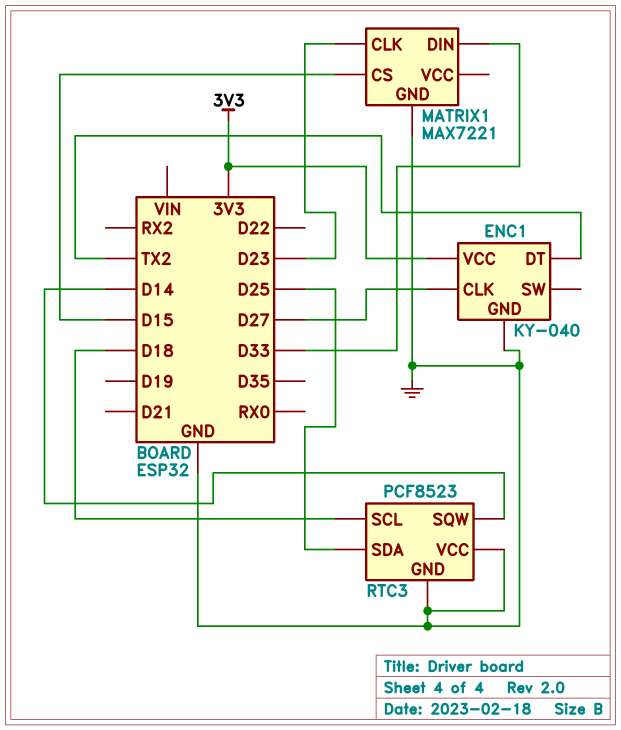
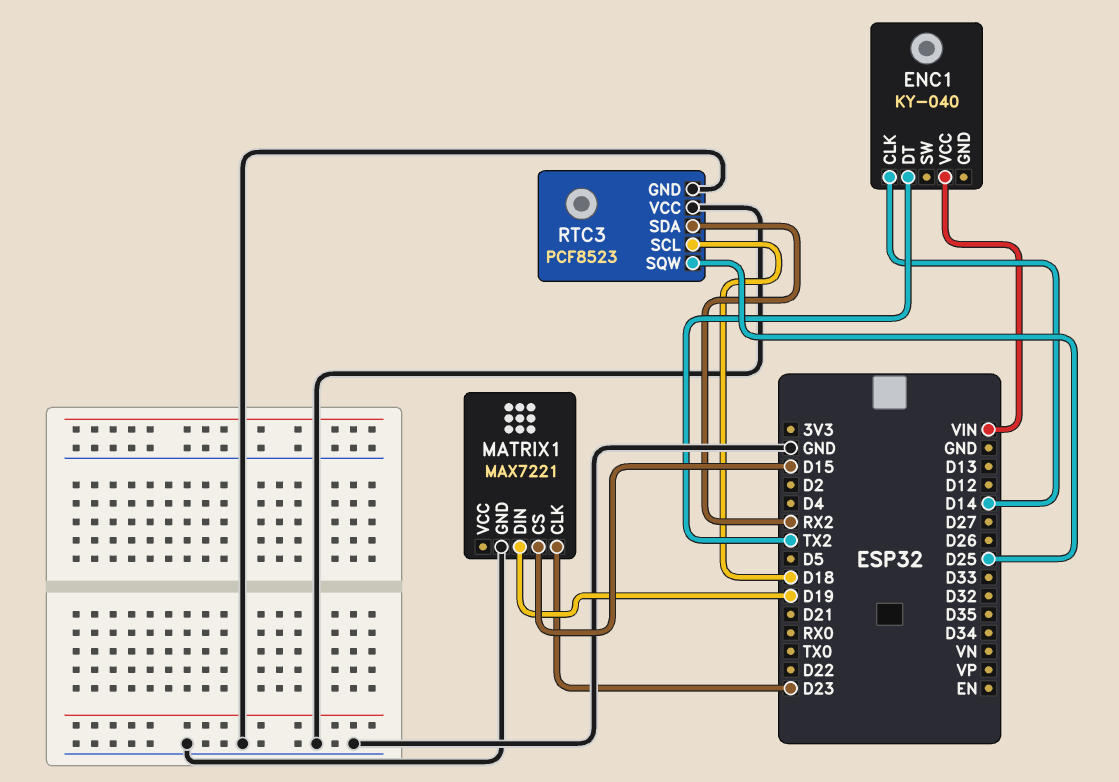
ENC1 pin CLK: D27 -> D14
ENC1 pin GND: GND -> none
ENC1 pin VCC: 3V3 -> VIN
MATRIX1 pin DIN: D33 -> D19
RTC3 pin SDA: D25 -> RX2
RTC3 pin SQW: D14 -> D25

